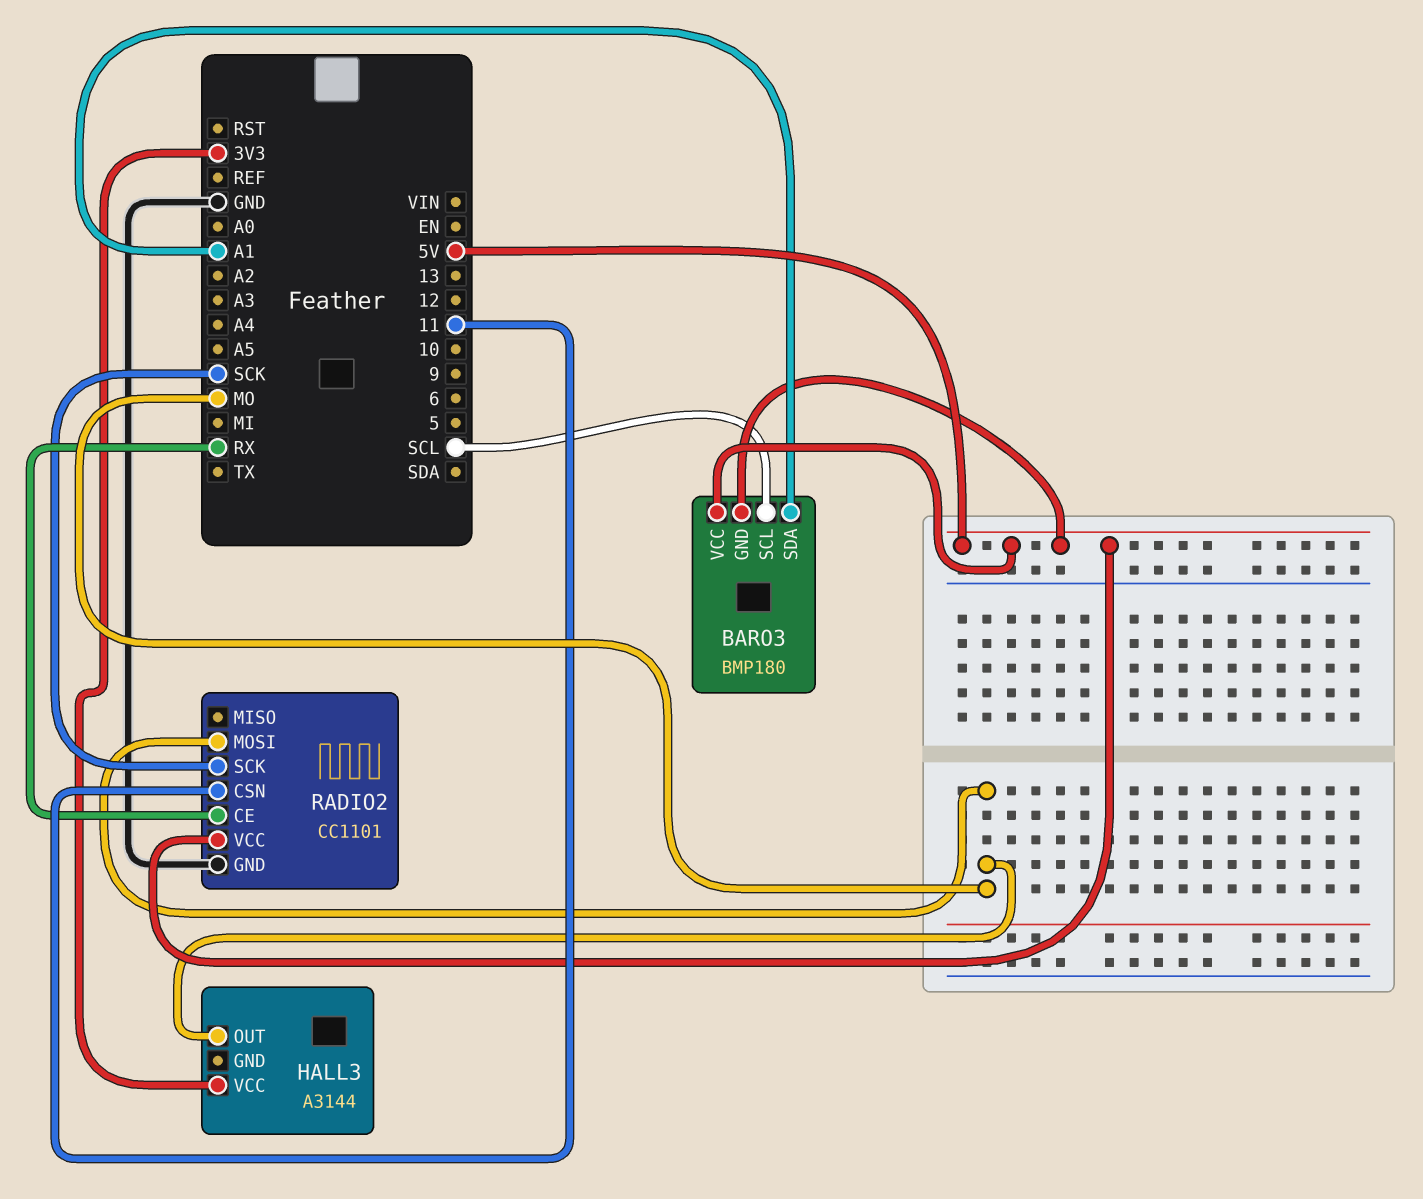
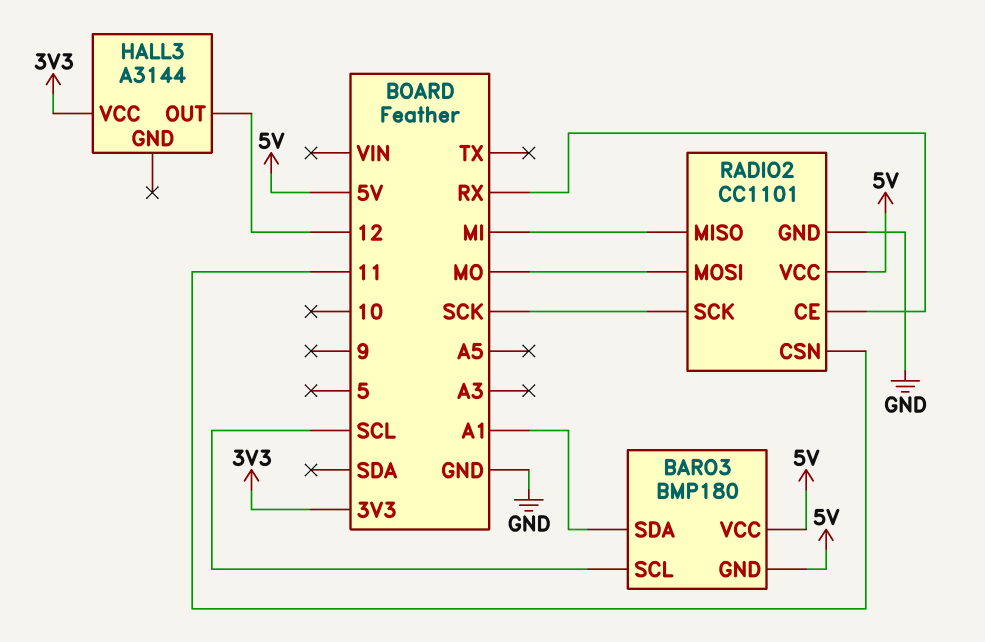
HALL3 pin OUT: MO -> 12
RADIO2 pin MISO: none -> MI

